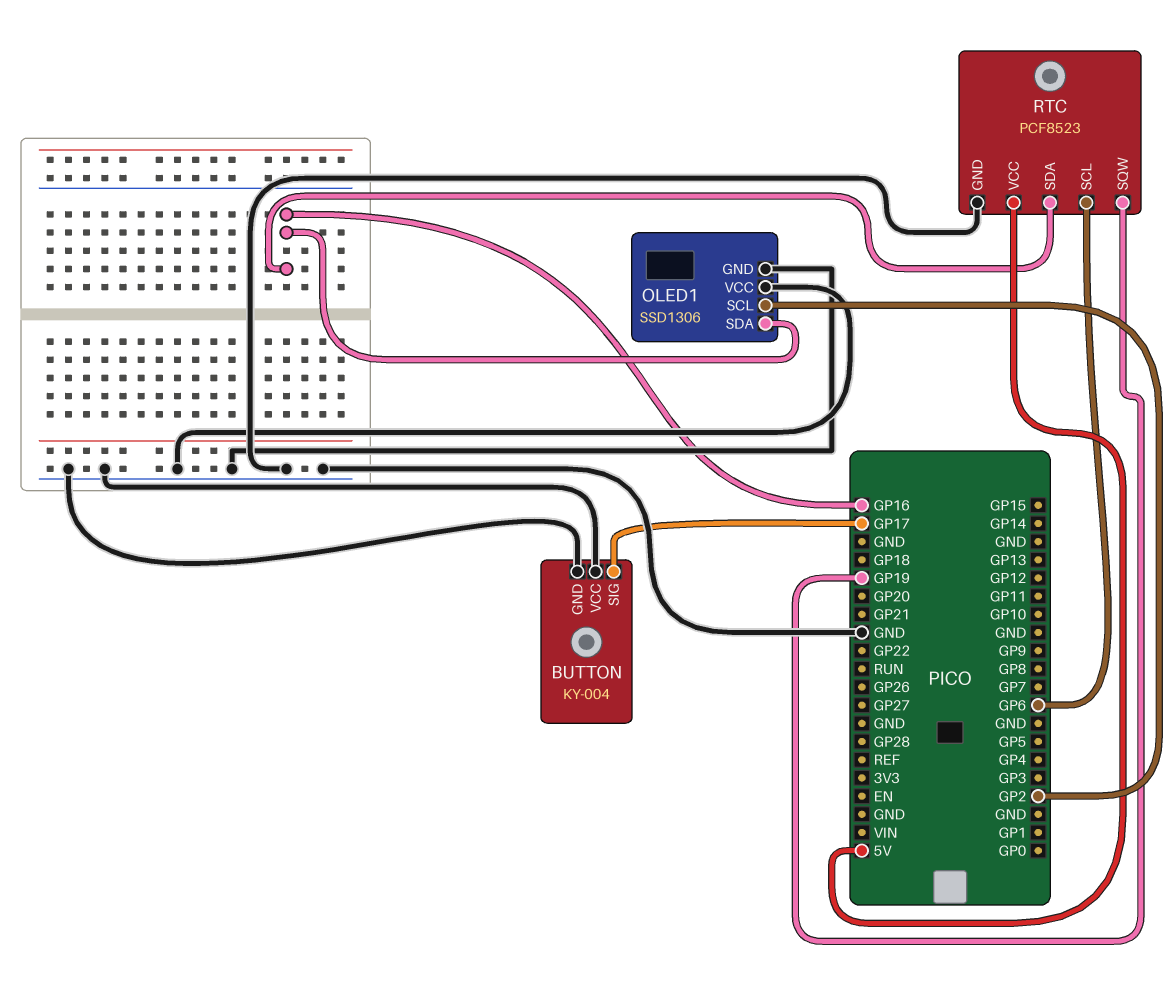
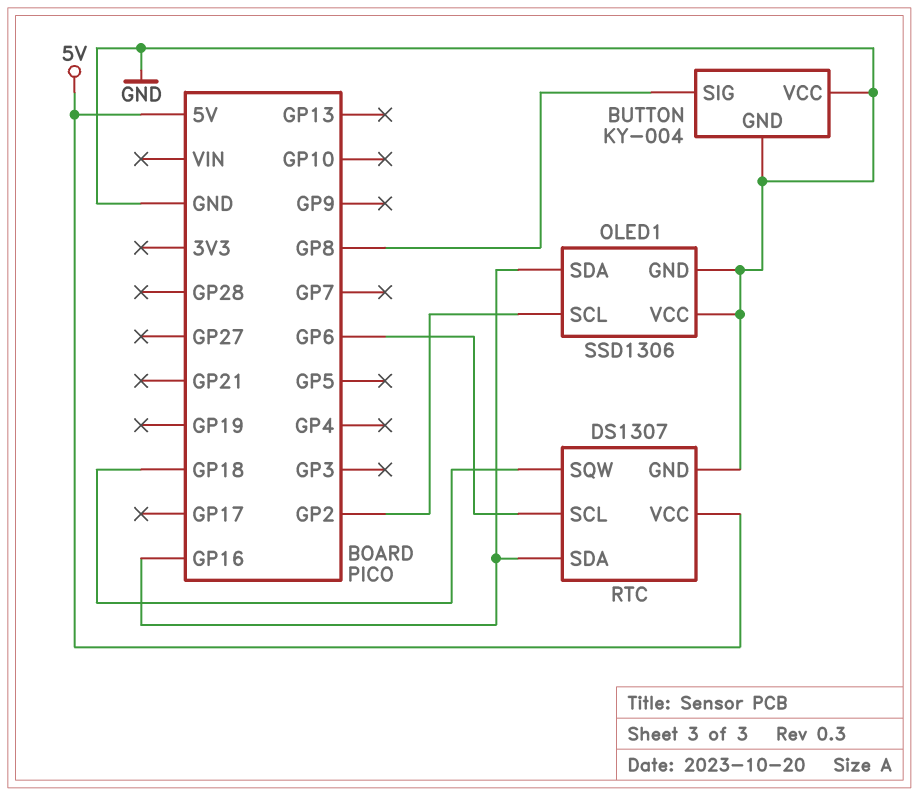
BUTTON pin SIG: GP17 -> GP8
RTC: PCF8523 -> DS1307
RTC pin SQW: GP19 -> GP18

